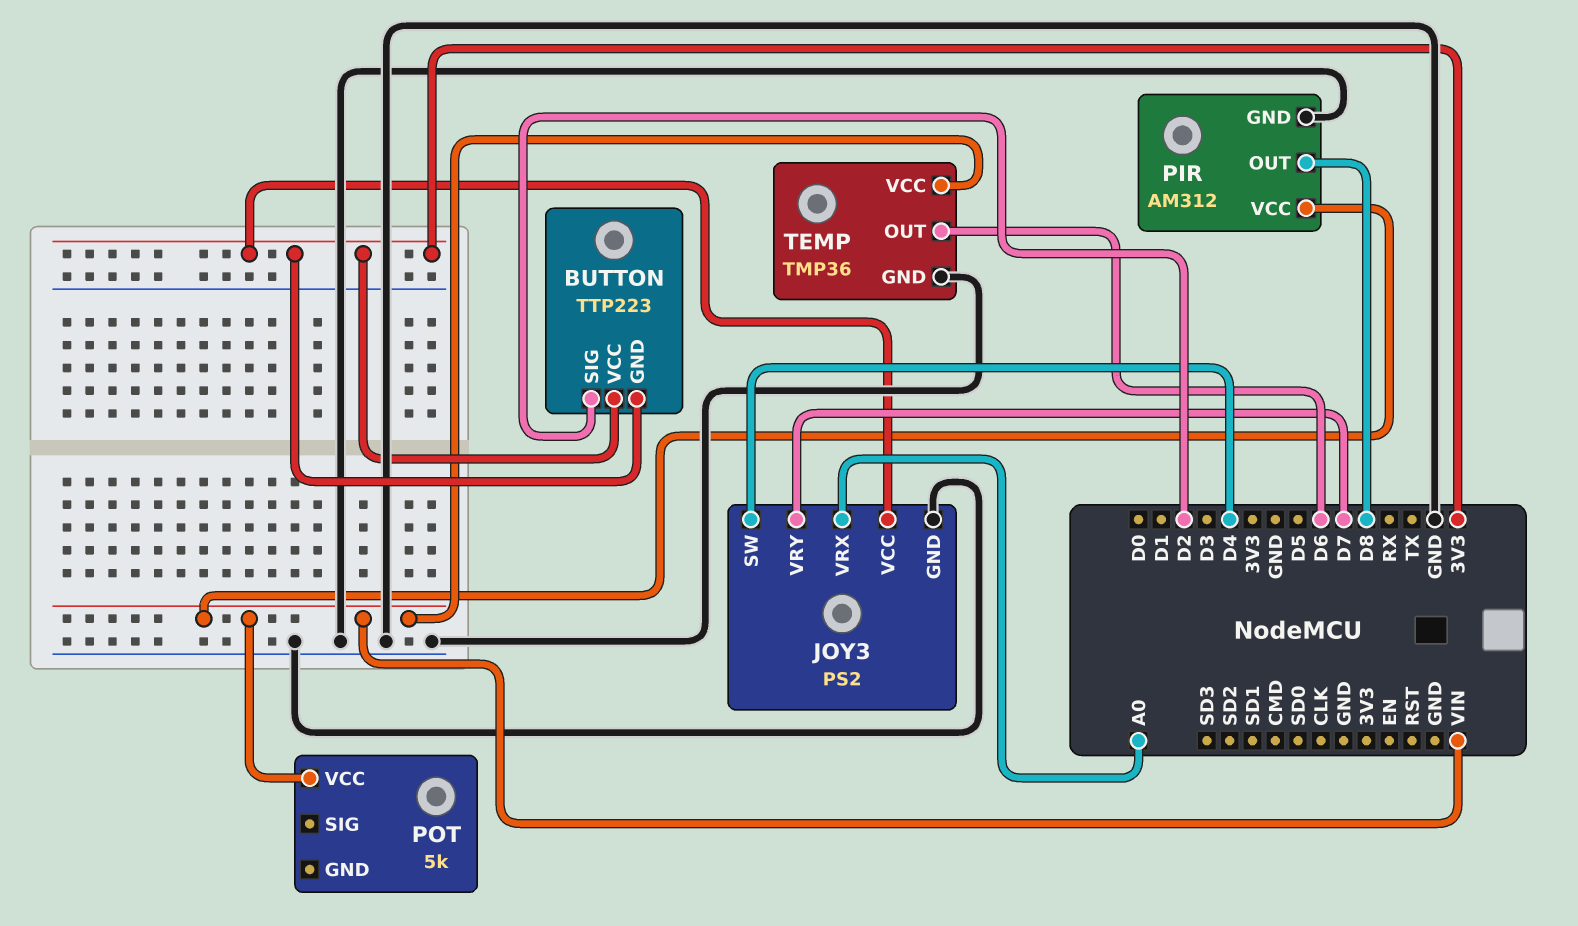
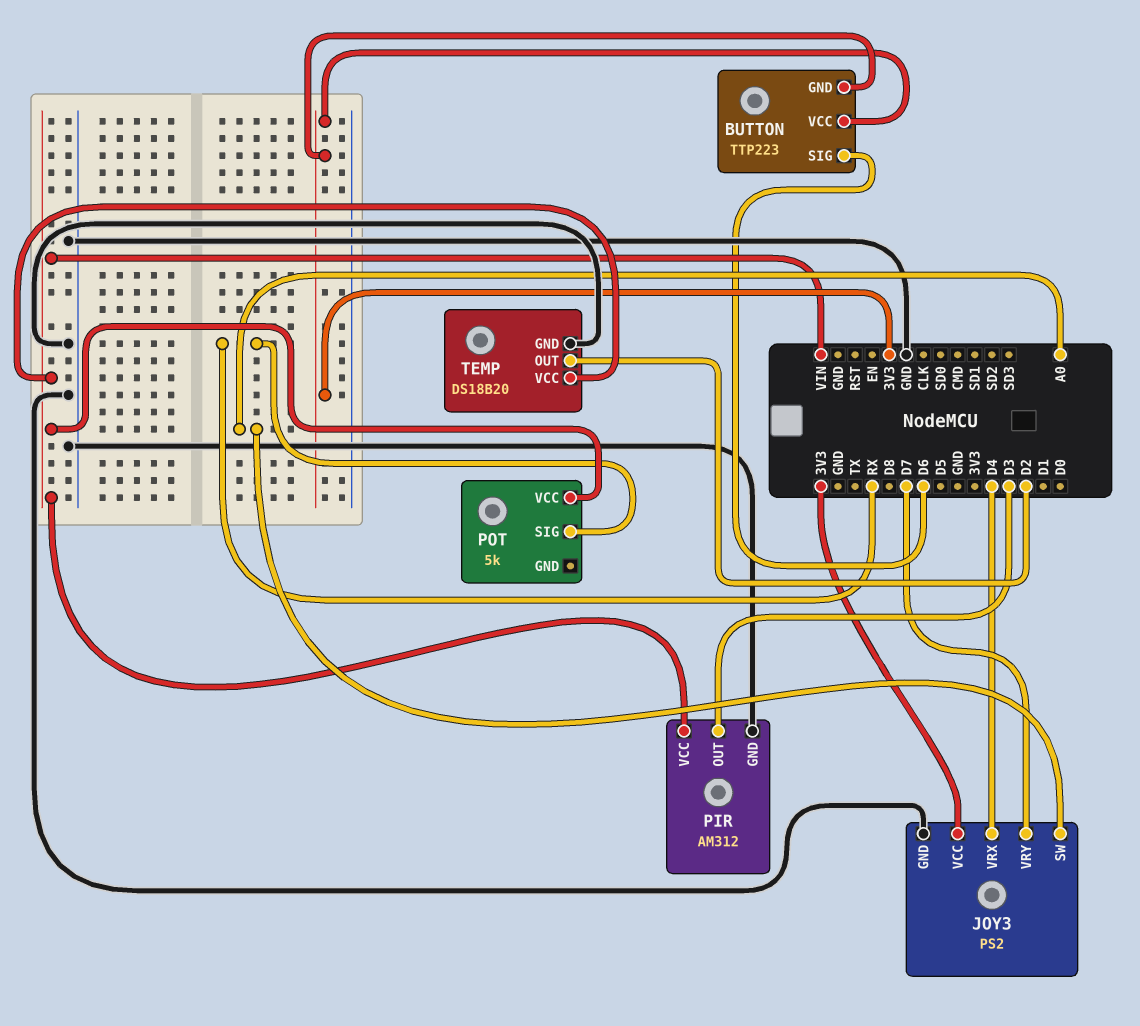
BUTTON pin SIG: D2 -> D6
JOY3 pin SW: D4 -> A0
JOY3 pin VRX: A0 -> D4
PIR pin OUT: D8 -> D3
POT pin SIG: none -> RX
TEMP: TMP36 -> DS18B20
TEMP pin OUT: D6 -> D2

